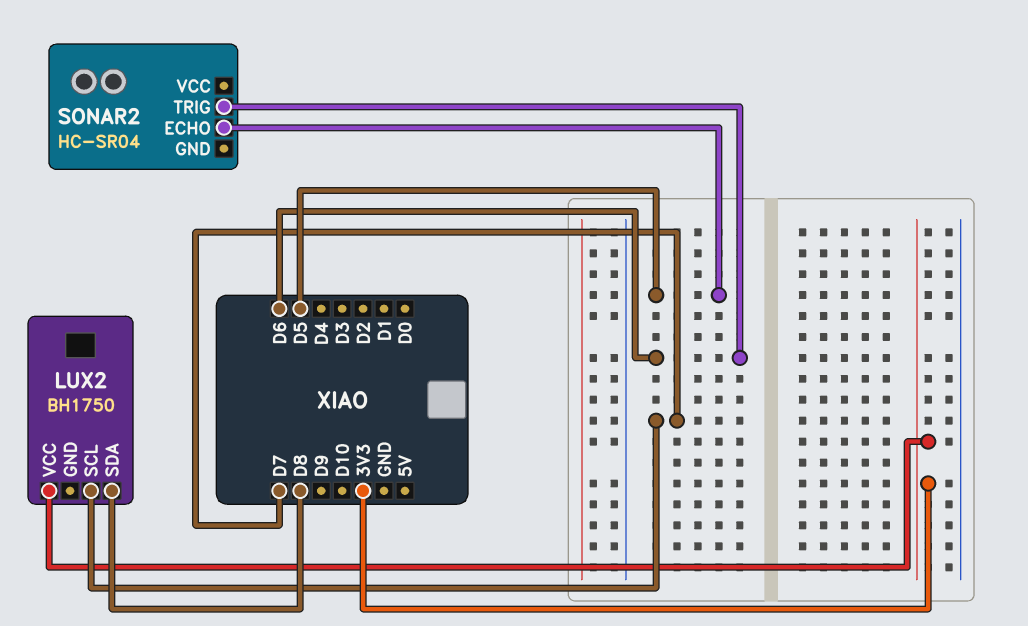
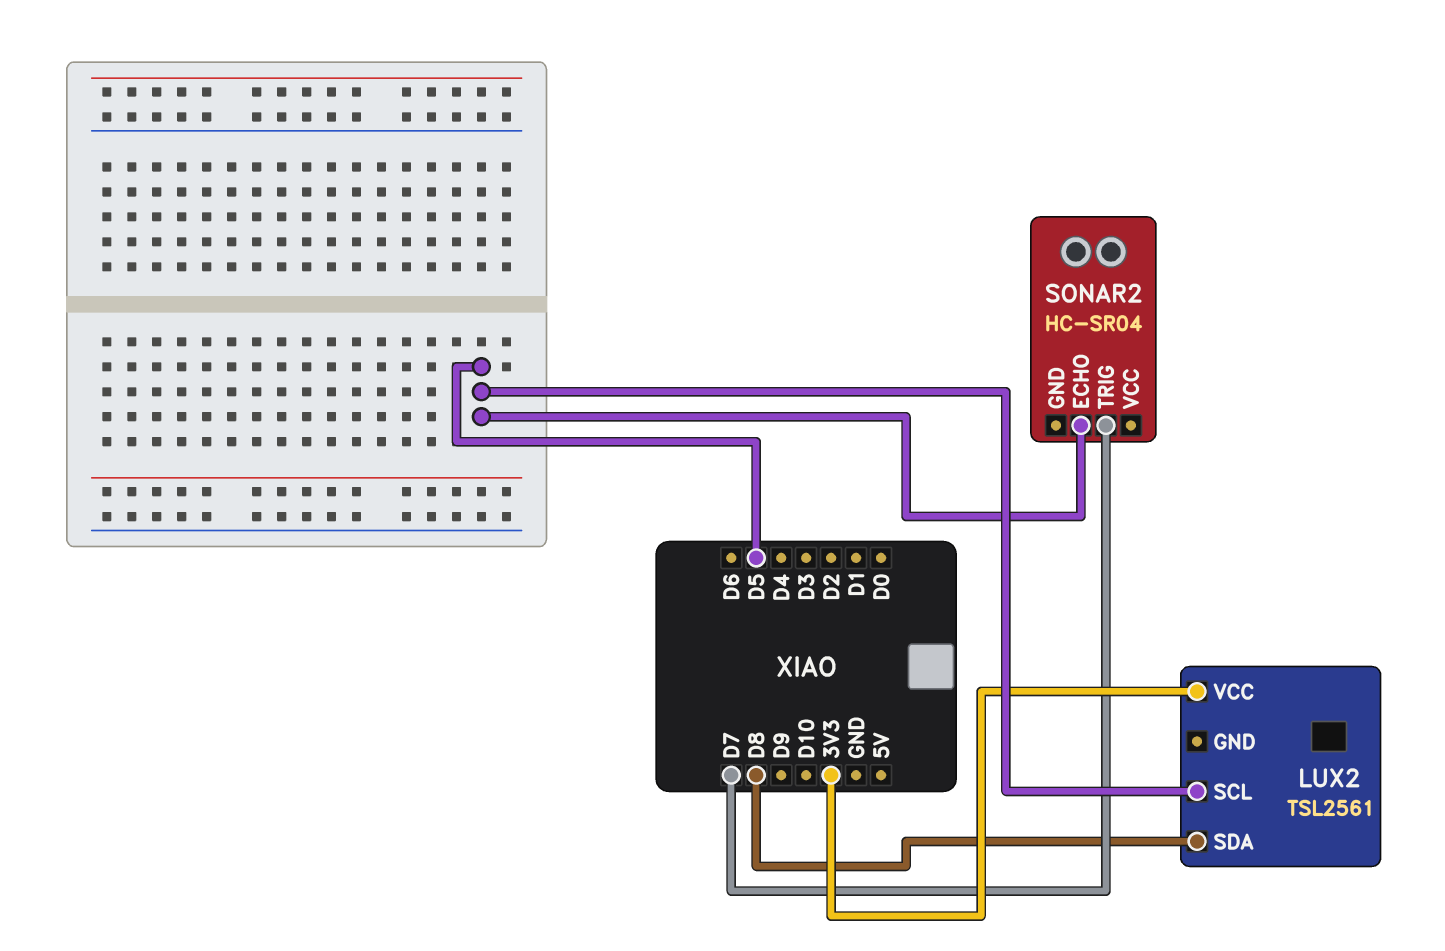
LUX2: BH1750 -> TSL2561
LUX2 pin SCL: D7 -> D5
SONAR2 pin TRIG: D6 -> D7

